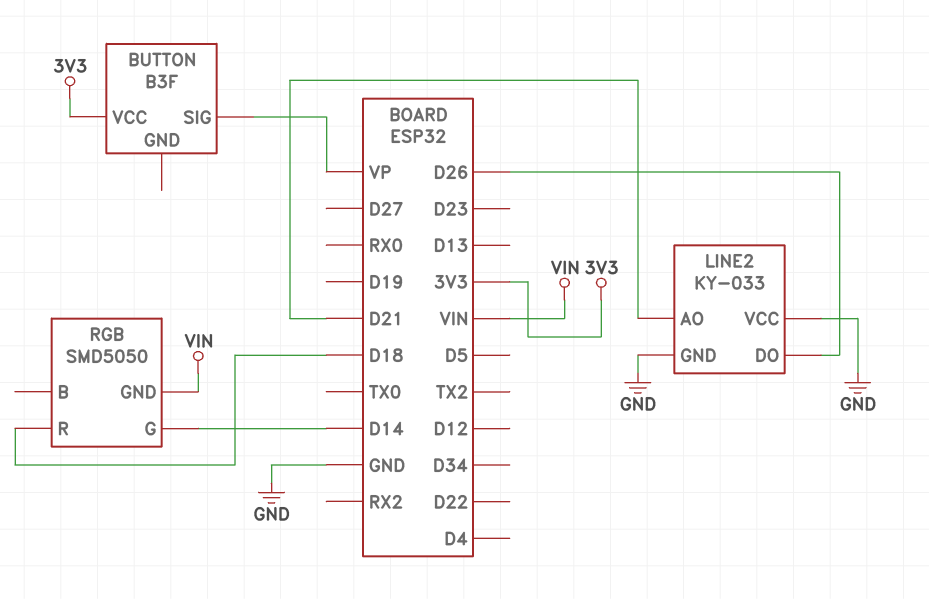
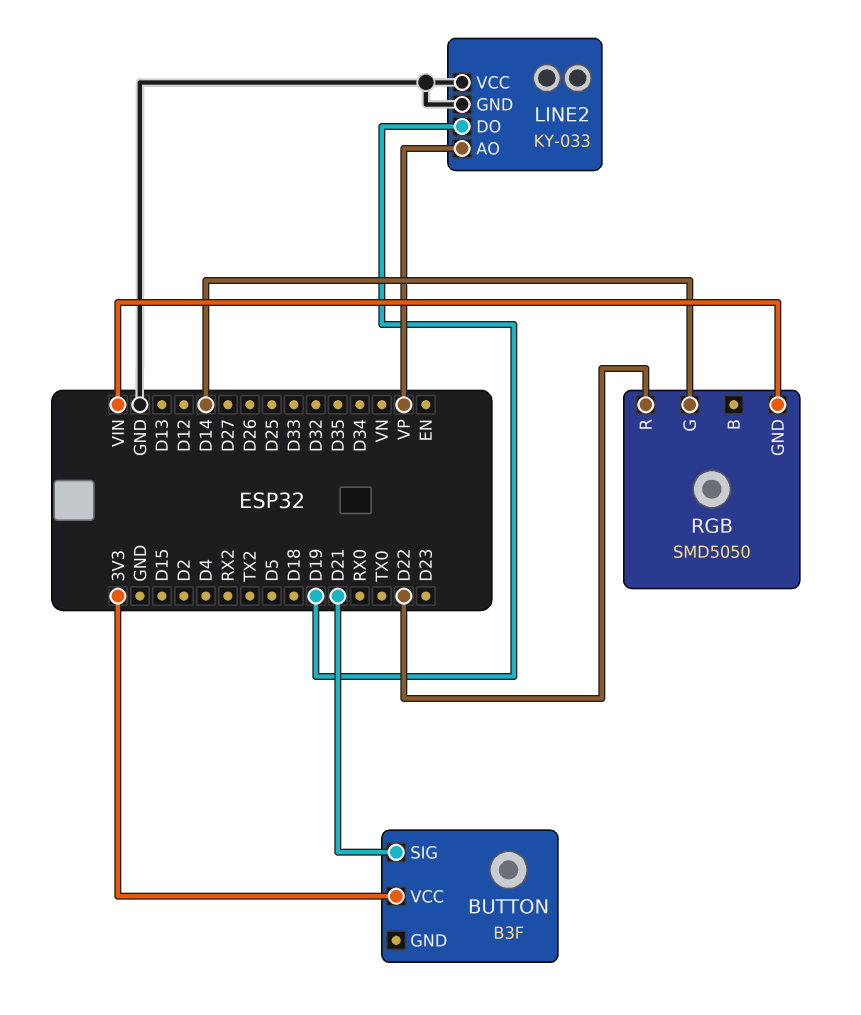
BUTTON pin SIG: VP -> D21
LINE2 pin AO: D21 -> VP
LINE2 pin DO: D26 -> D19
RGB pin R: D18 -> D22

